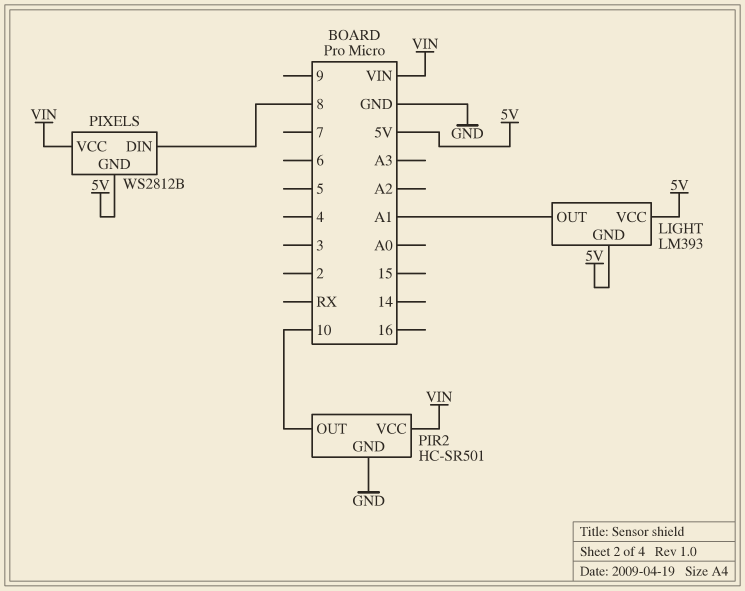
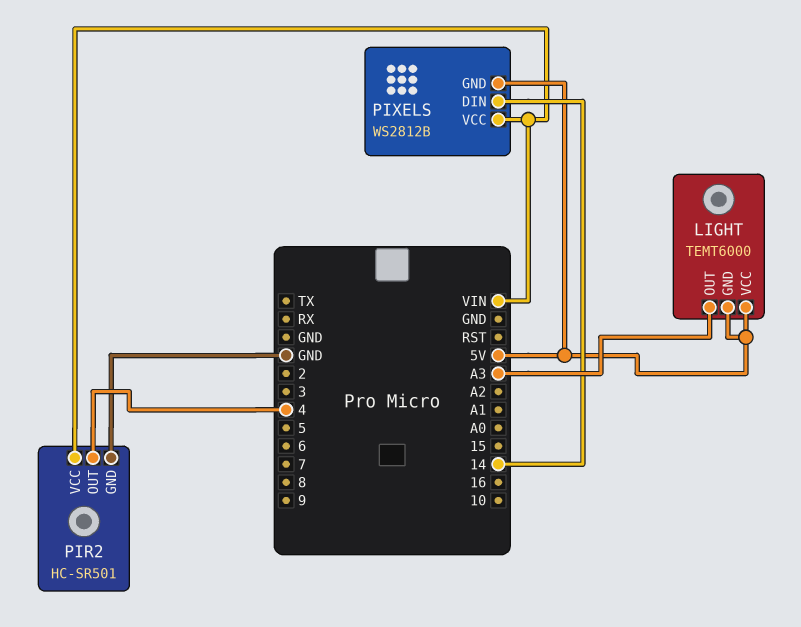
LIGHT: LM393 -> TEMT6000
LIGHT pin OUT: A1 -> A3
PIR2 pin OUT: 10 -> 4
PIXELS pin DIN: 8 -> 14

